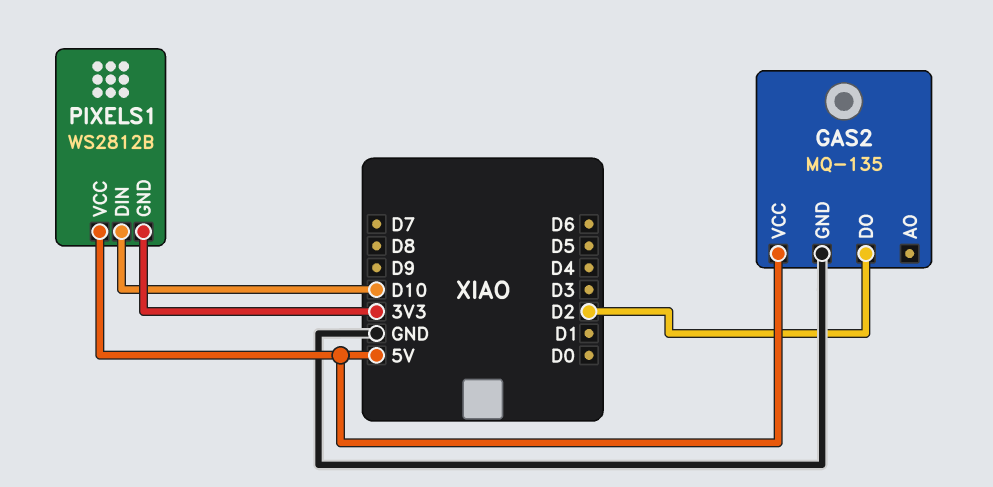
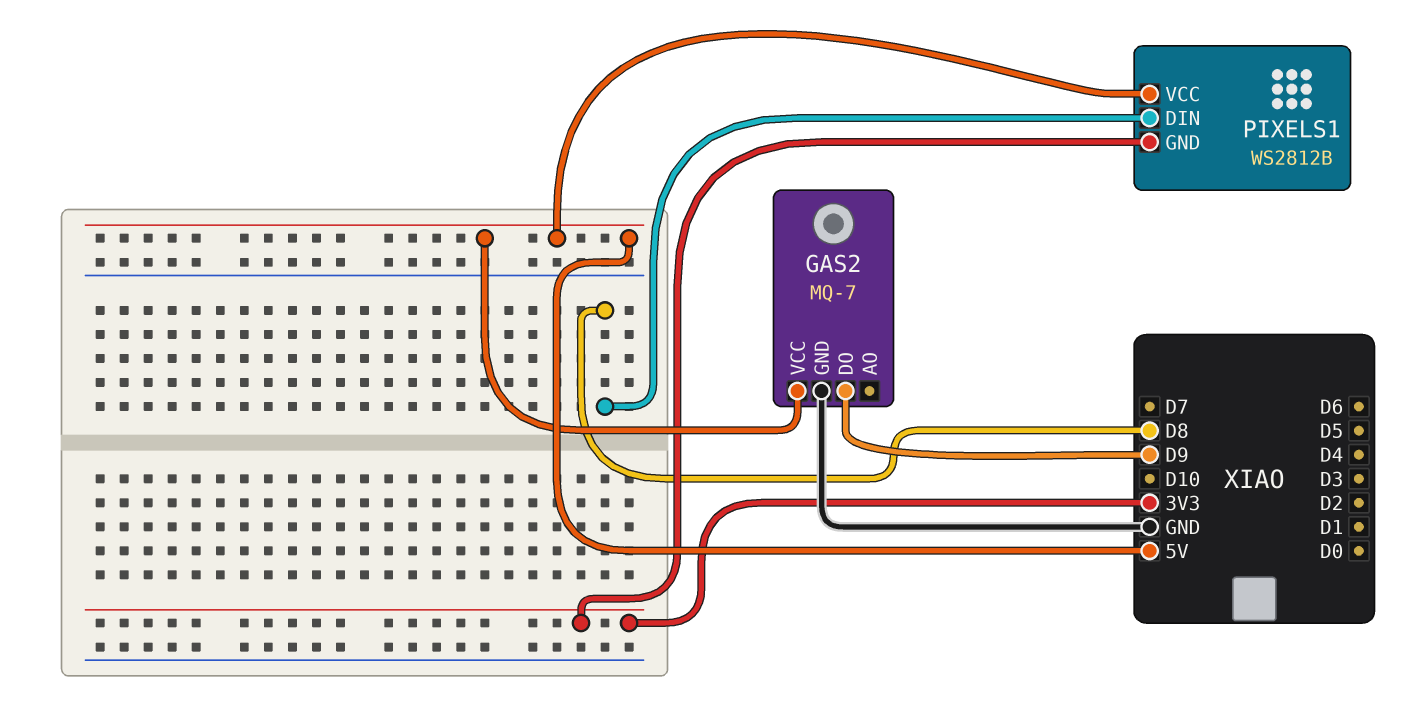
GAS2: MQ-135 -> MQ-7
GAS2 pin DO: D2 -> D9
PIXELS1 pin DIN: D10 -> D8

